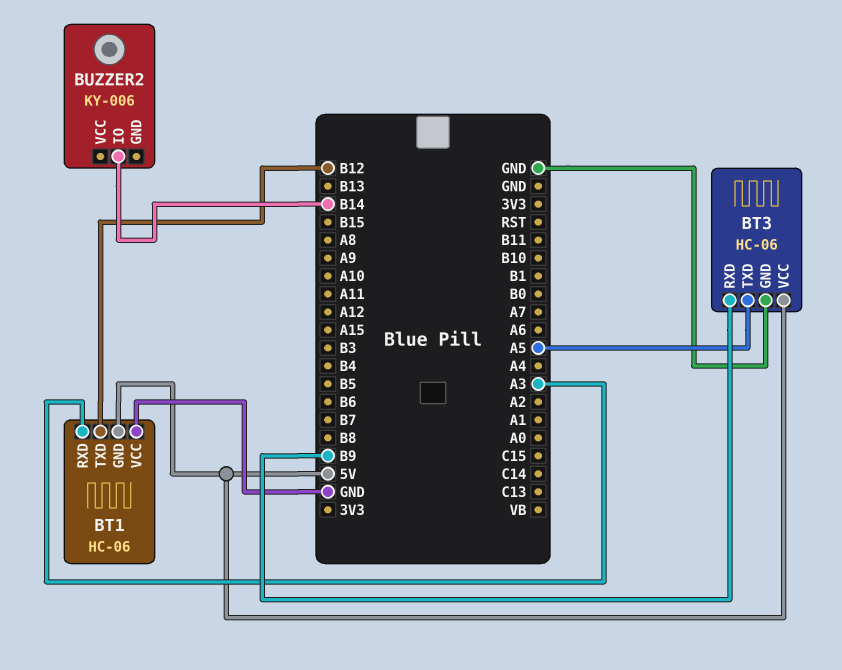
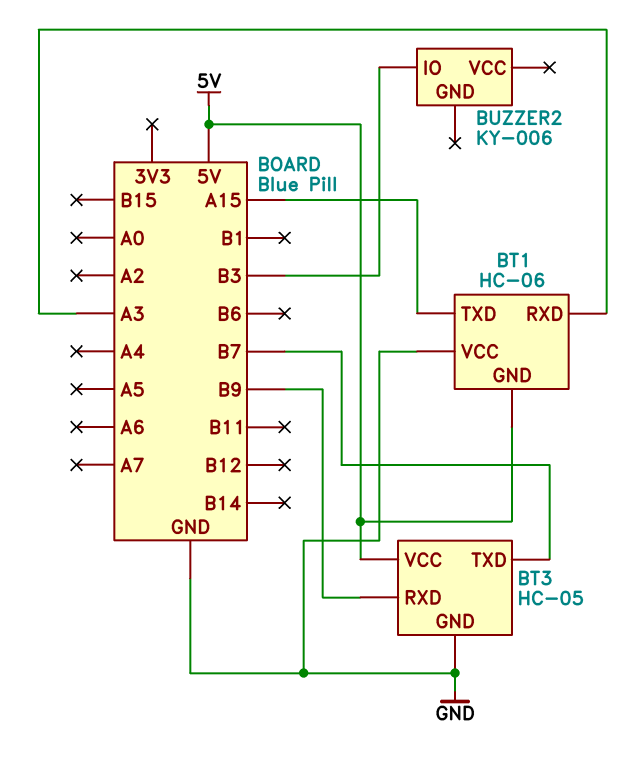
BT1 pin TXD: B12 -> A15
BT3: HC-06 -> HC-05
BT3 pin TXD: A5 -> B7
BUZZER2 pin IO: B14 -> B3

